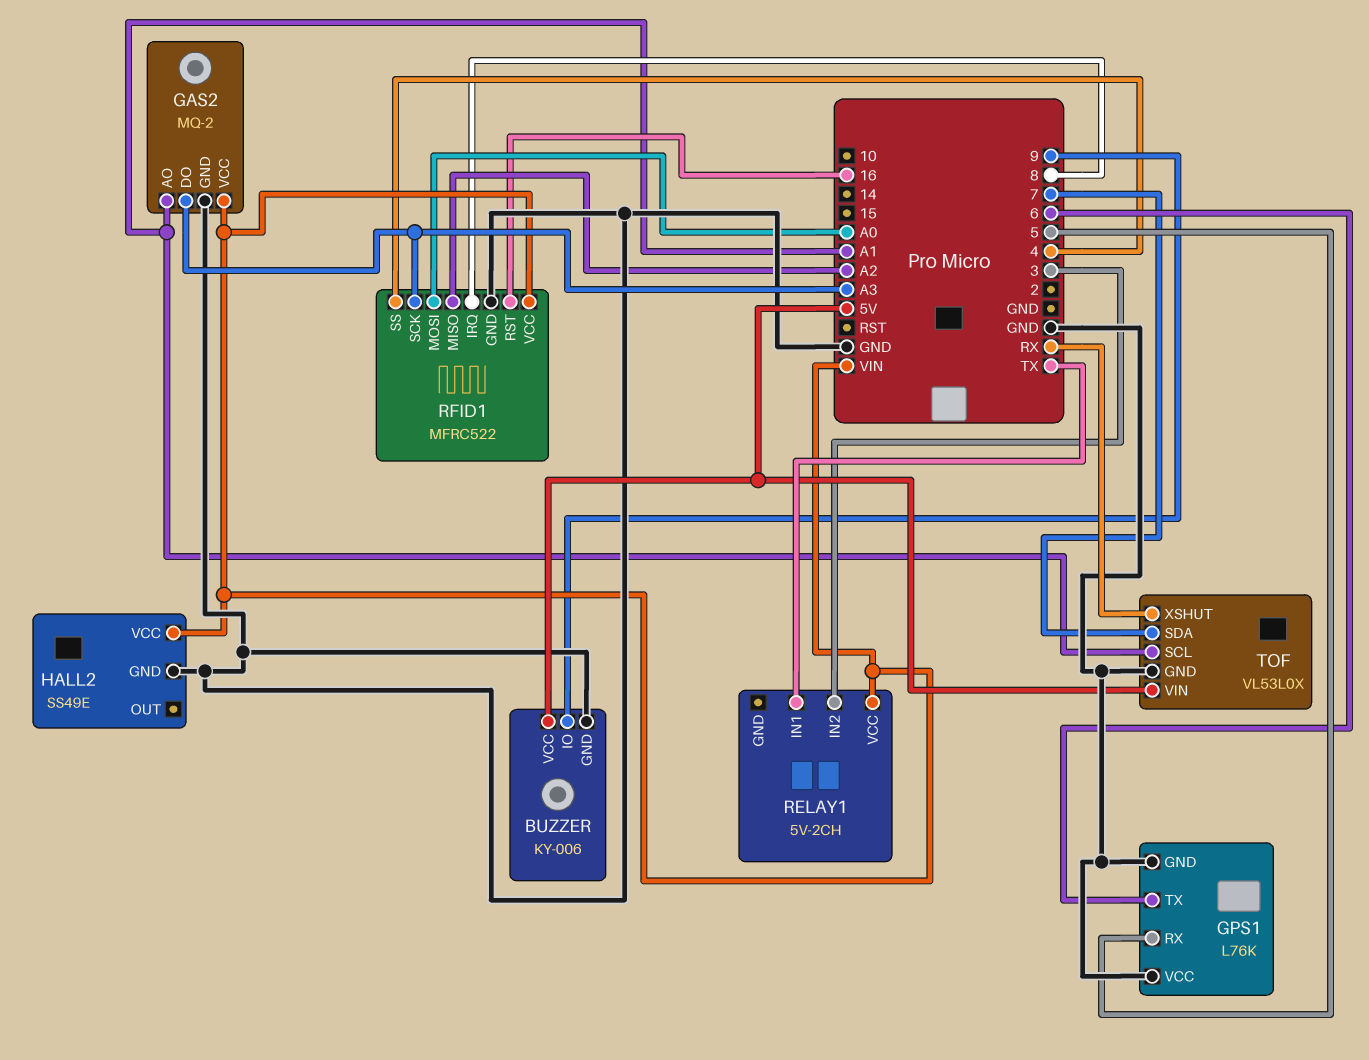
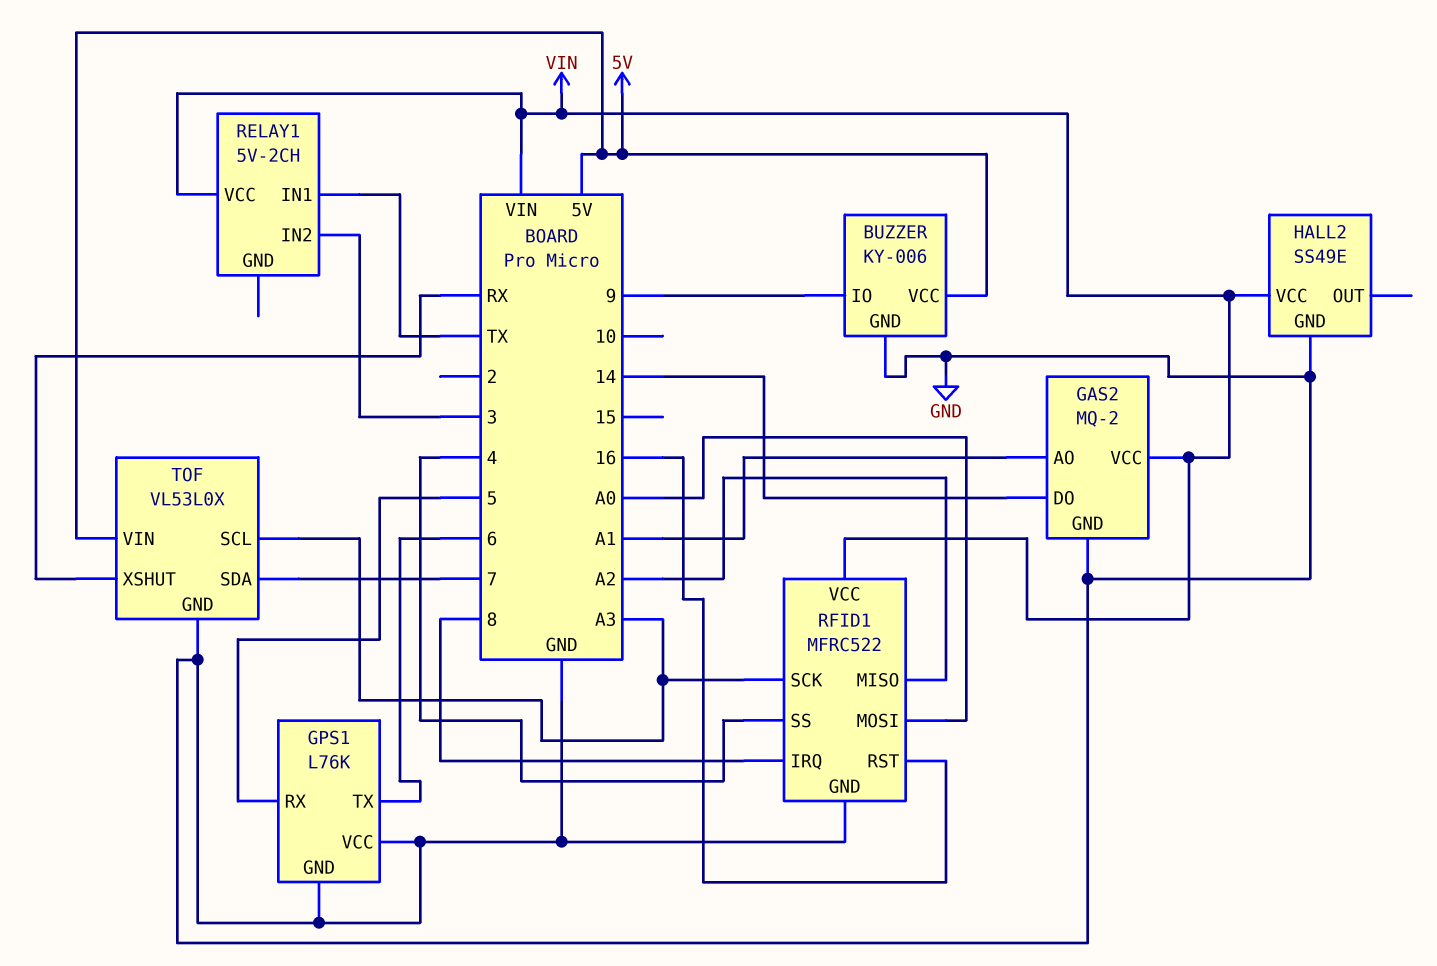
GAS2 pin DO: A3 -> 14
TOF pin SCL: A1 -> A3

